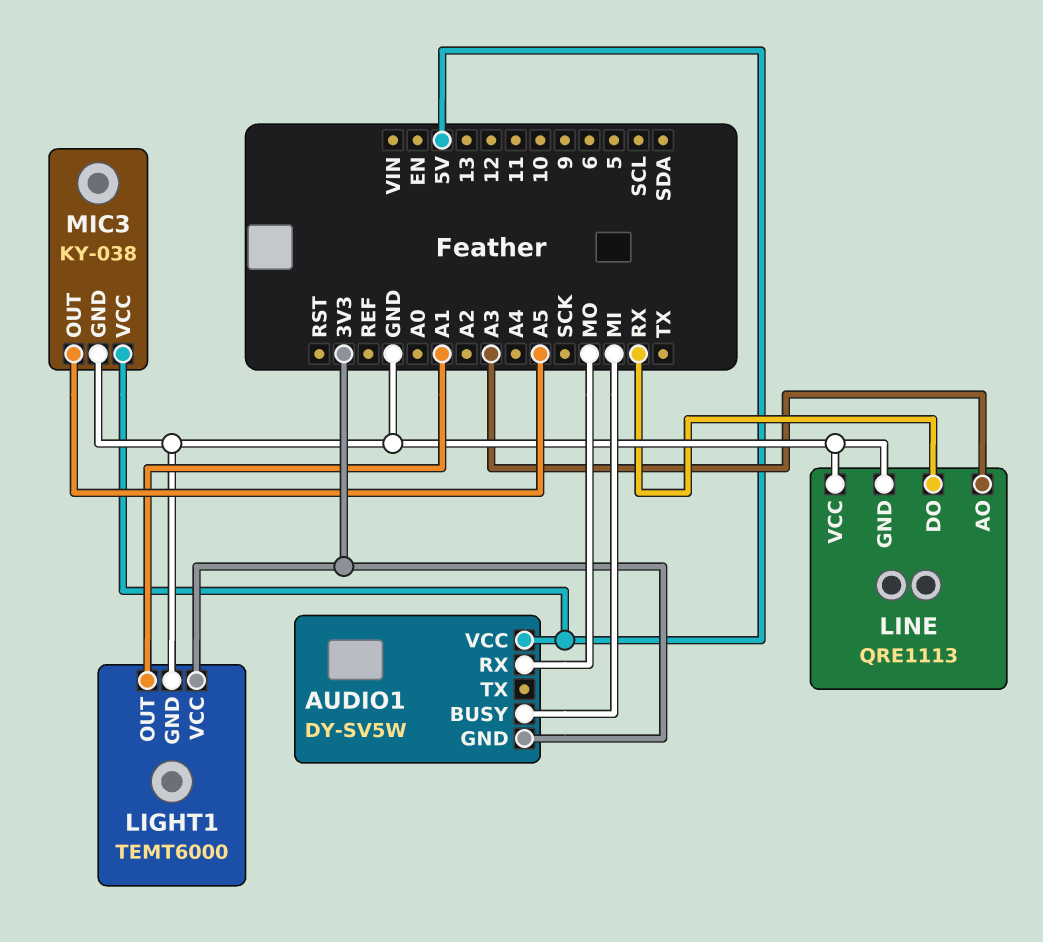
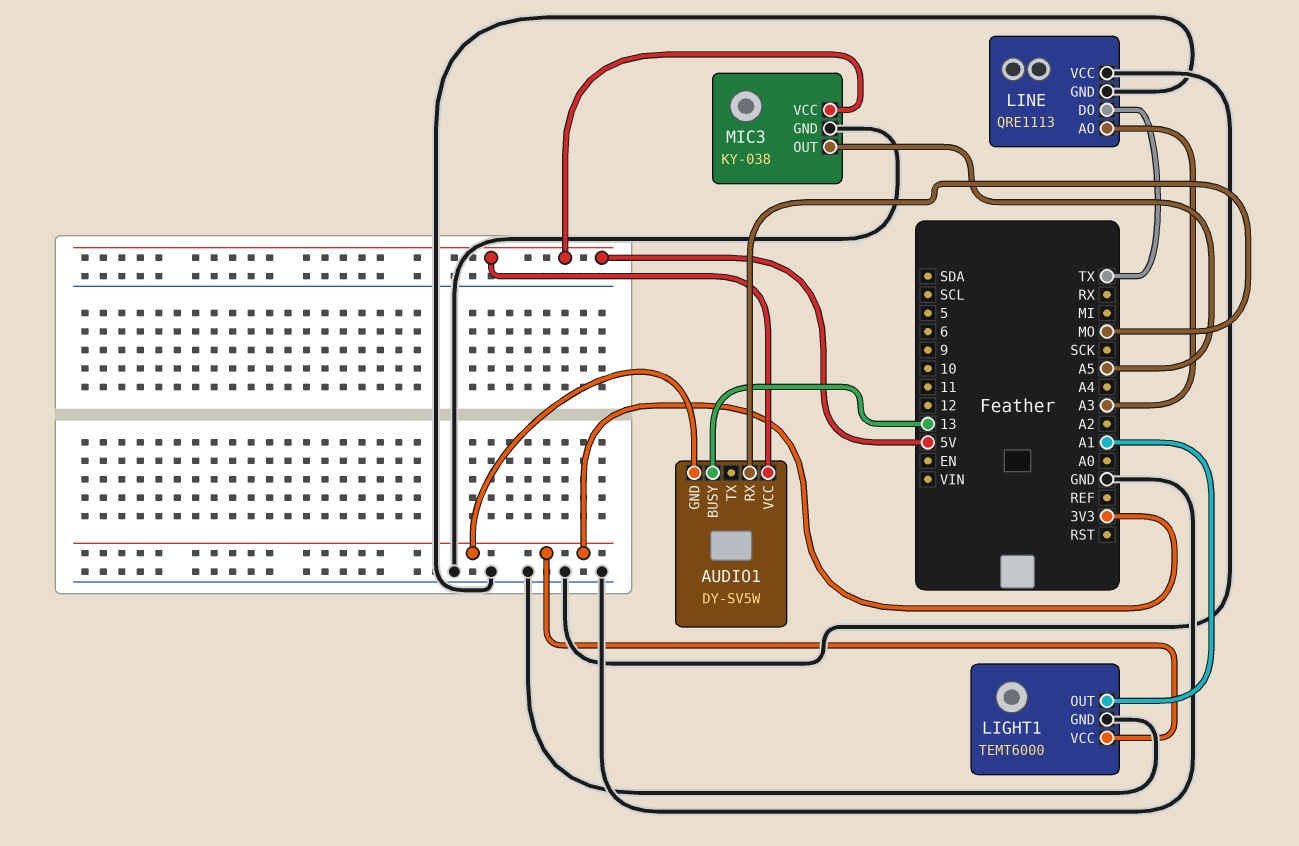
AUDIO1 pin BUSY: MI -> 13
LINE pin DO: RX -> TX

